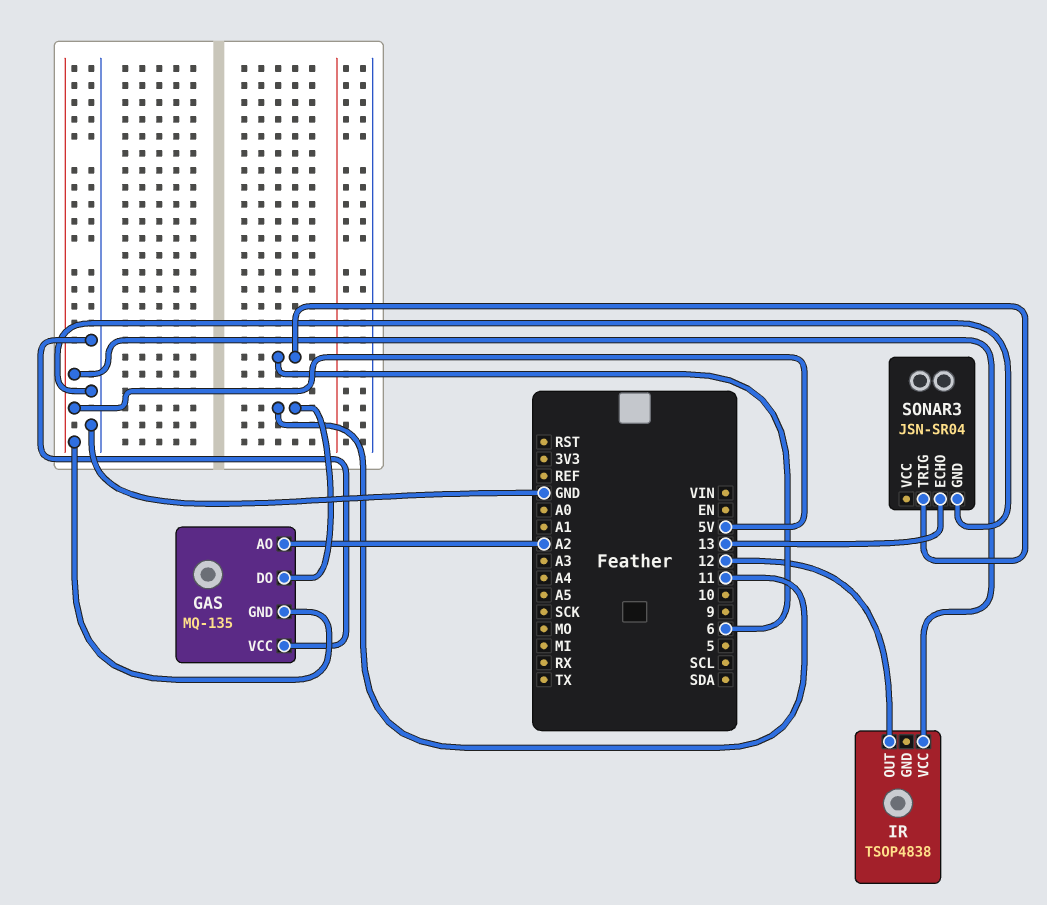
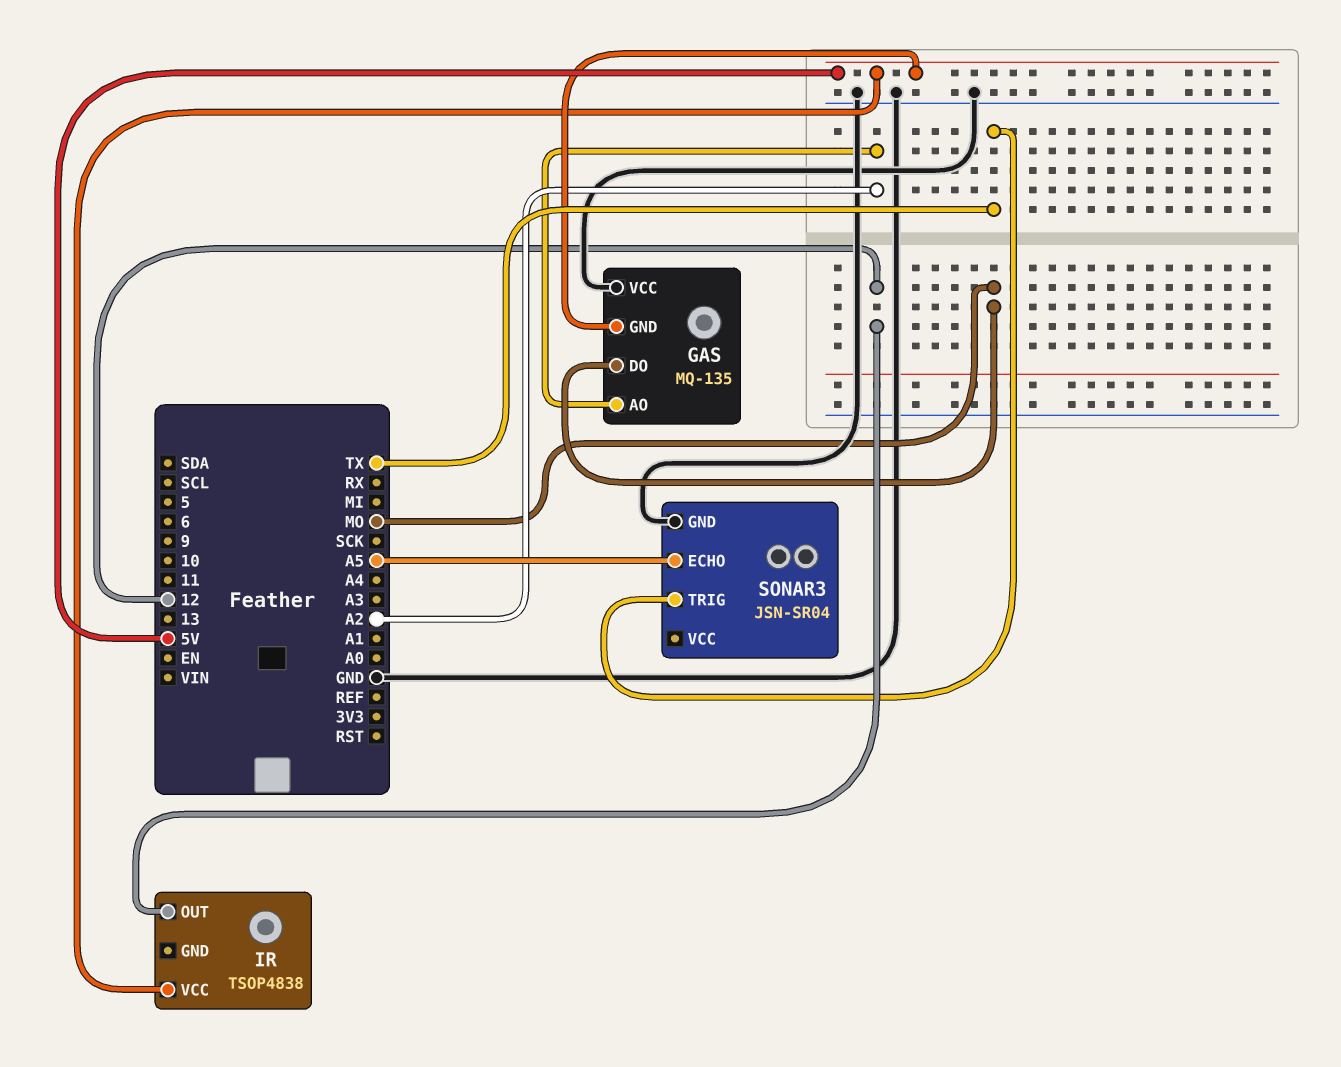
GAS pin DO: 11 -> MO
SONAR3 pin ECHO: 13 -> A5
SONAR3 pin TRIG: 6 -> TX

